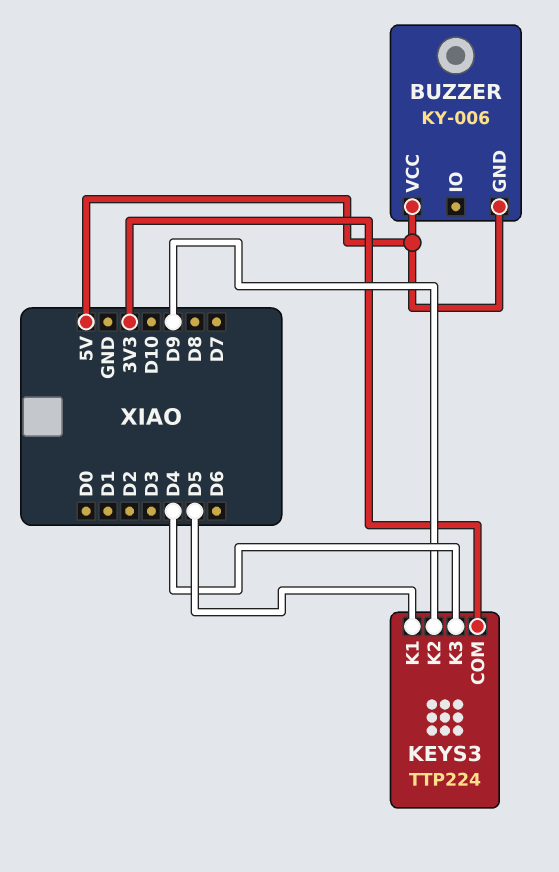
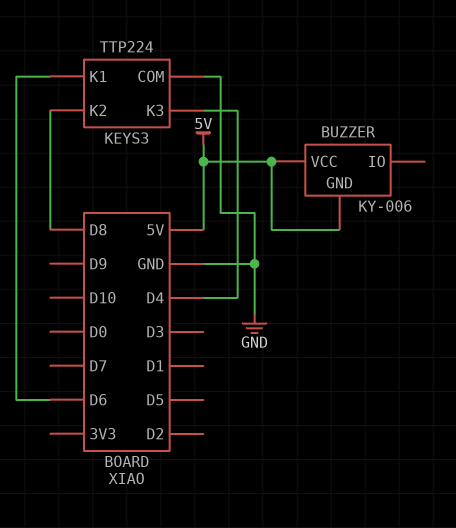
KEYS3 pin COM: 3V3 -> GND
KEYS3 pin K1: D5 -> D6
KEYS3 pin K2: D9 -> D8

